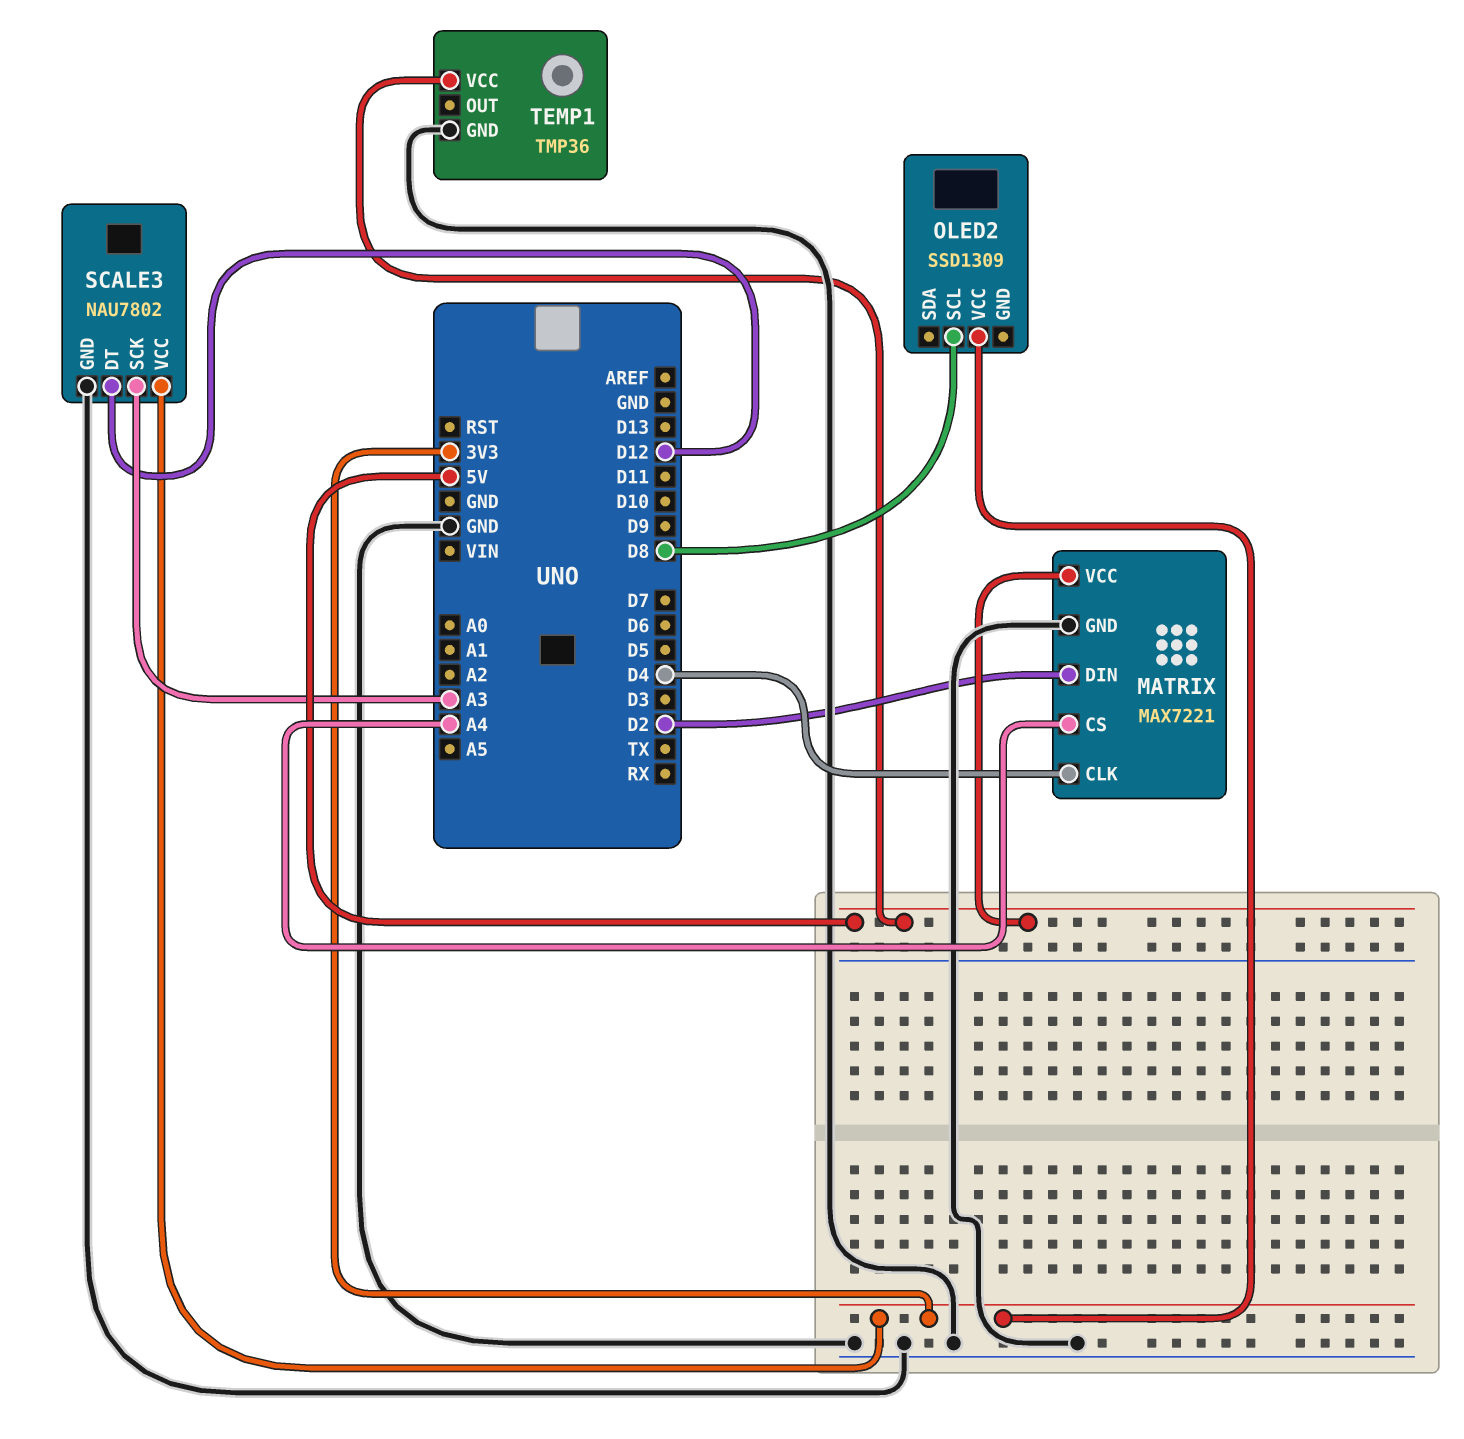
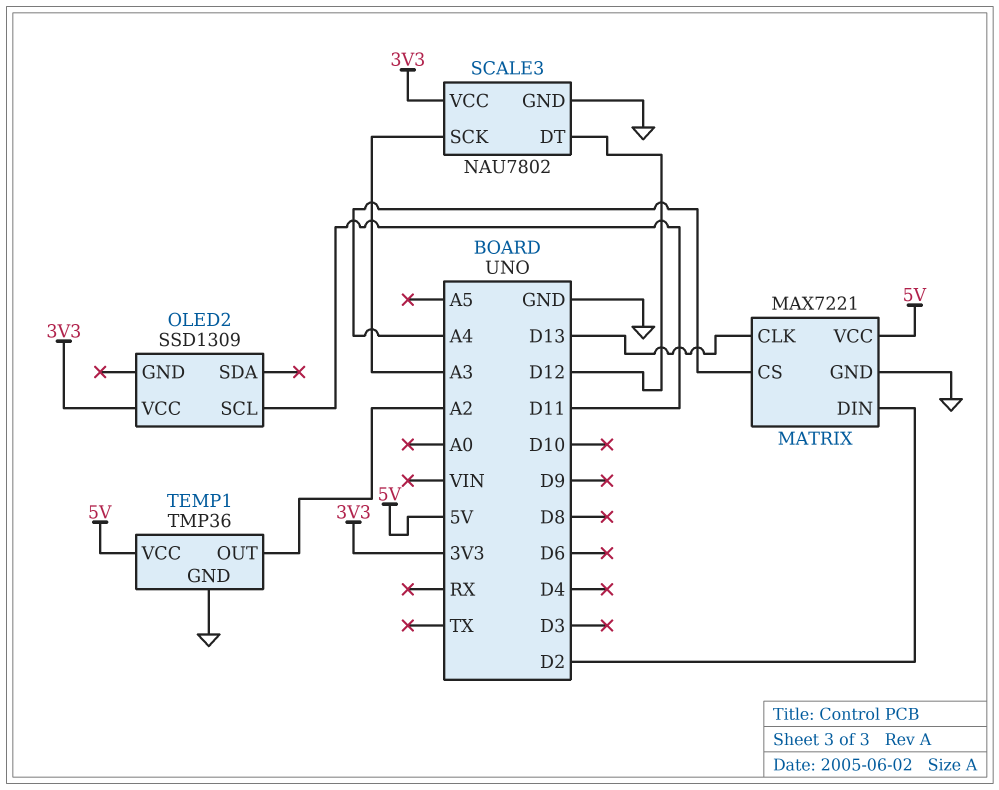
MATRIX pin CLK: D4 -> D13
OLED2 pin SCL: D8 -> D11
TEMP1 pin OUT: none -> A2

